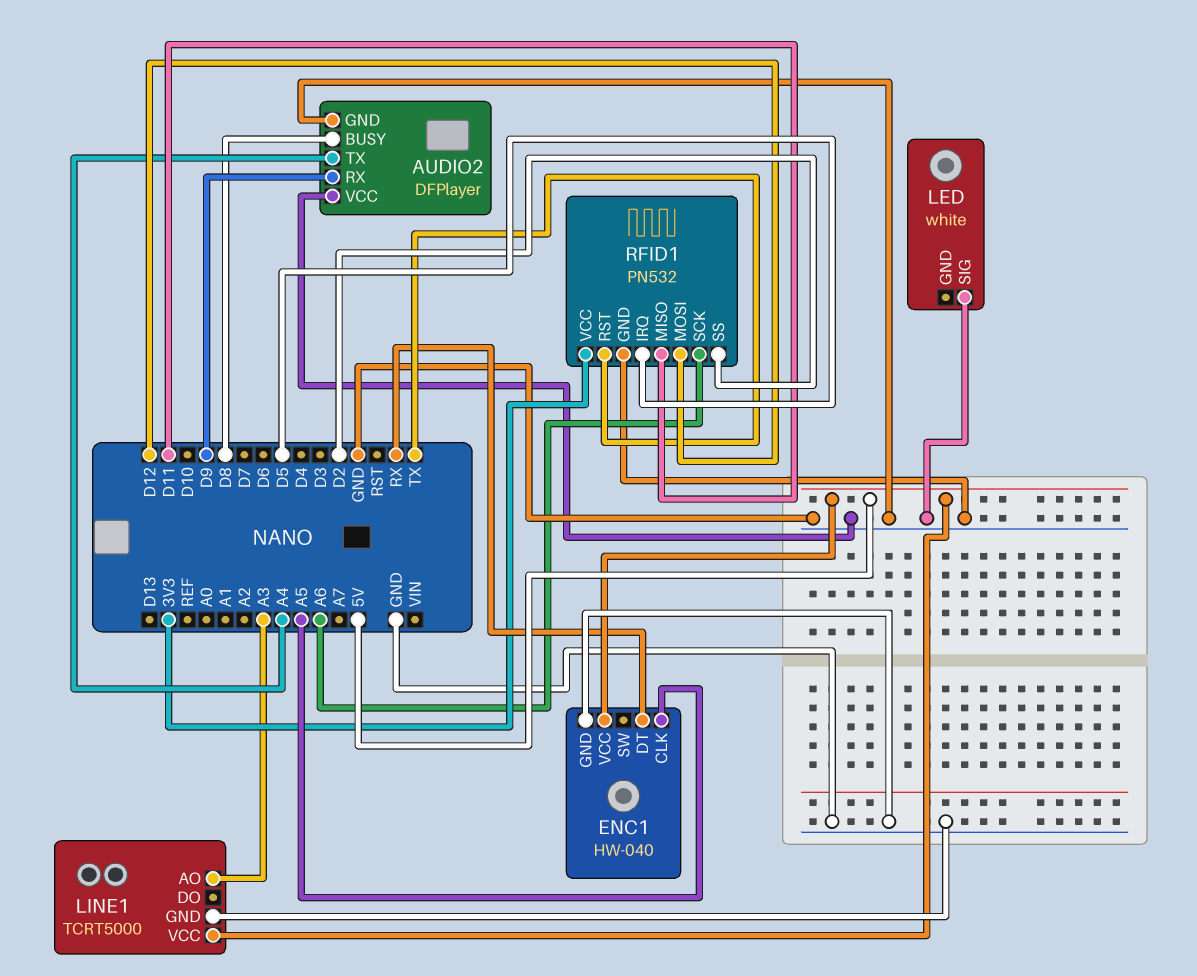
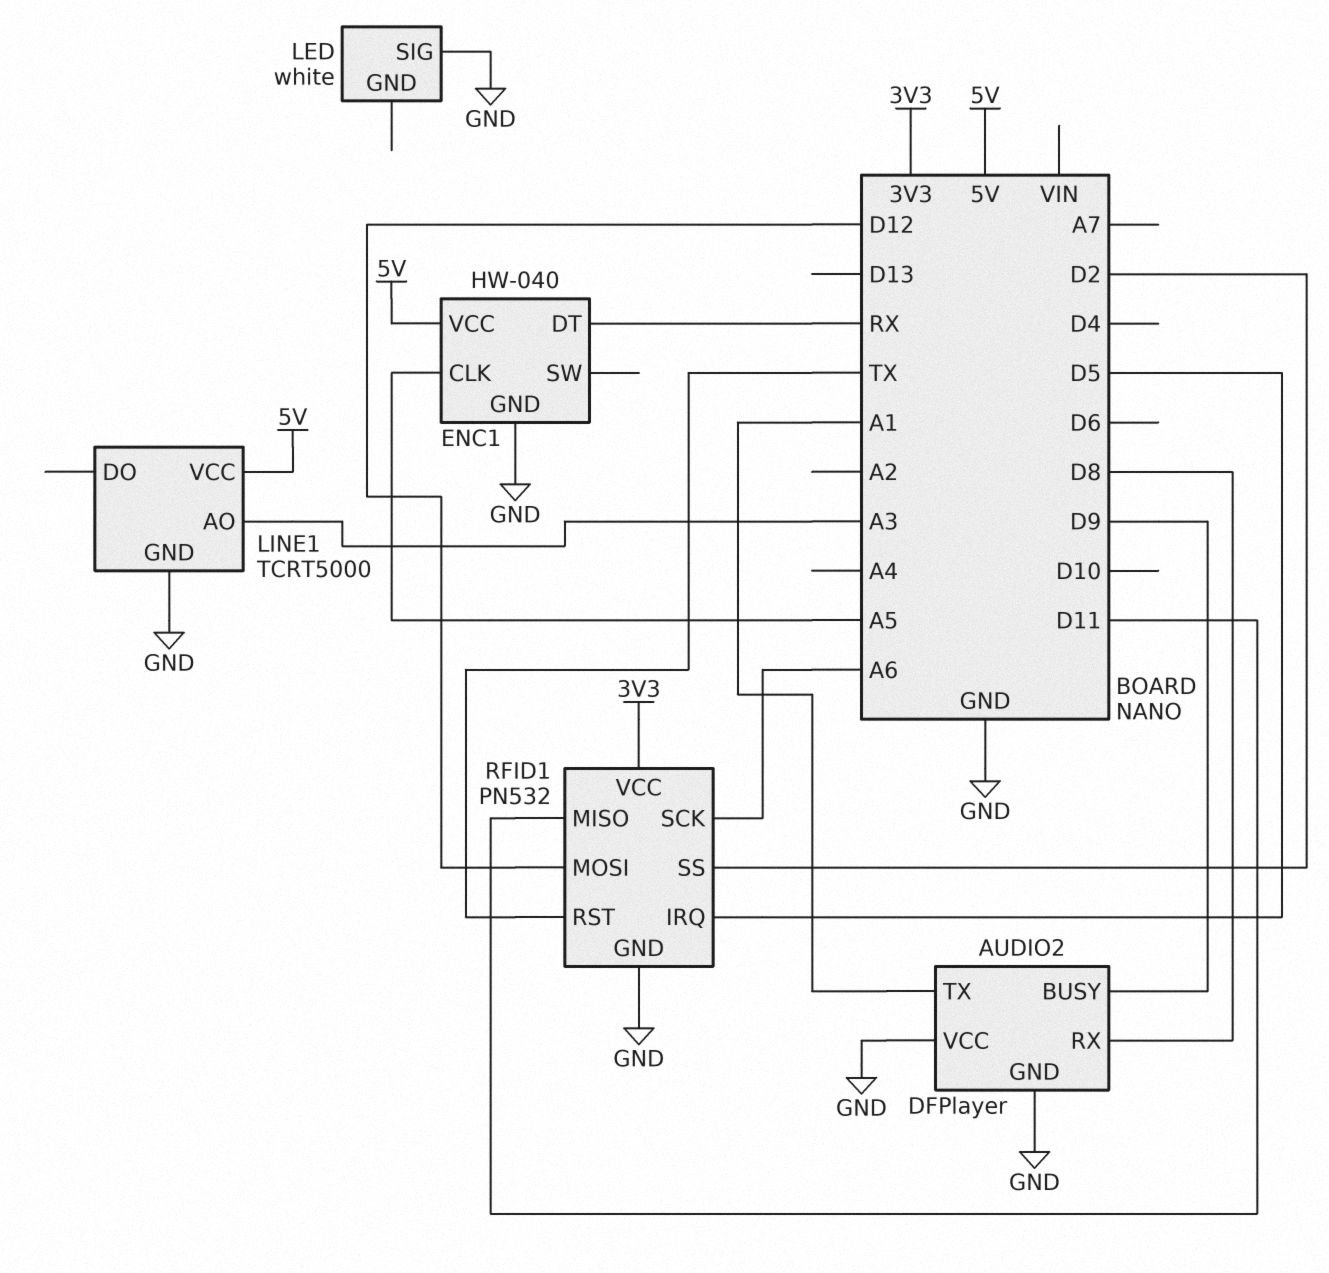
AUDIO2 pin BUSY: D8 -> D9
AUDIO2 pin RX: D9 -> D8
AUDIO2 pin TX: A4 -> A1

